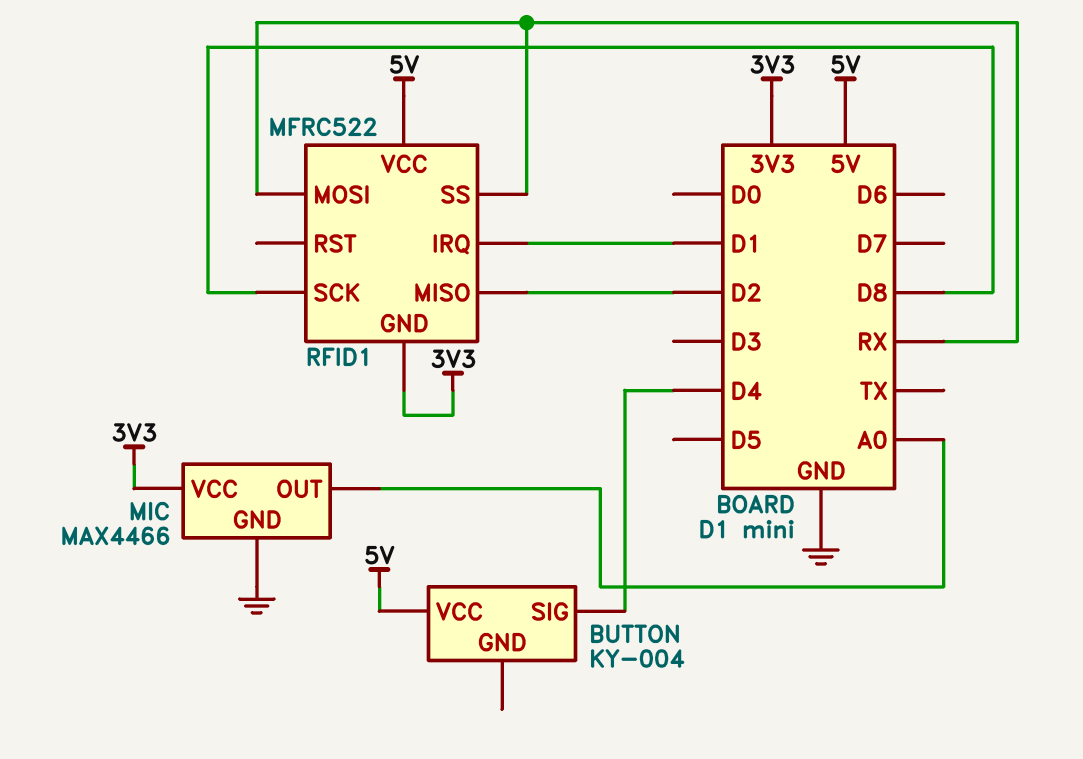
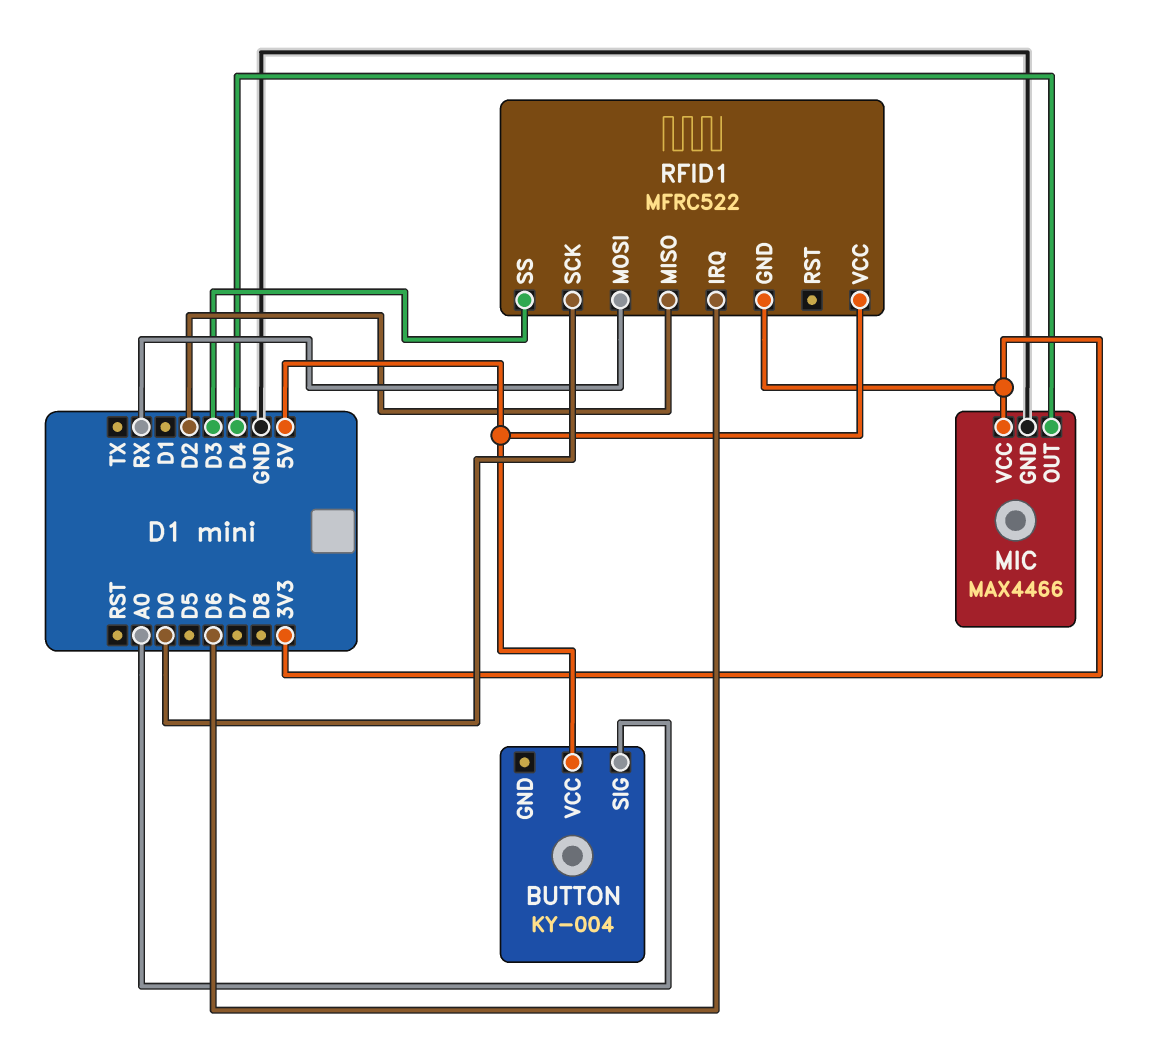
BUTTON pin SIG: D4 -> A0
MIC pin OUT: A0 -> D4
RFID1 pin IRQ: D1 -> D6
RFID1 pin SCK: D8 -> D0
RFID1 pin SS: RX -> D3

